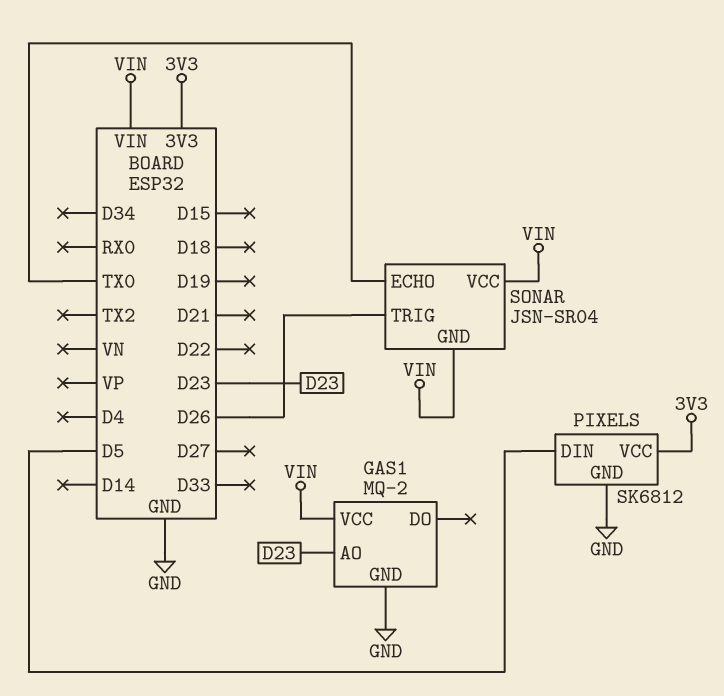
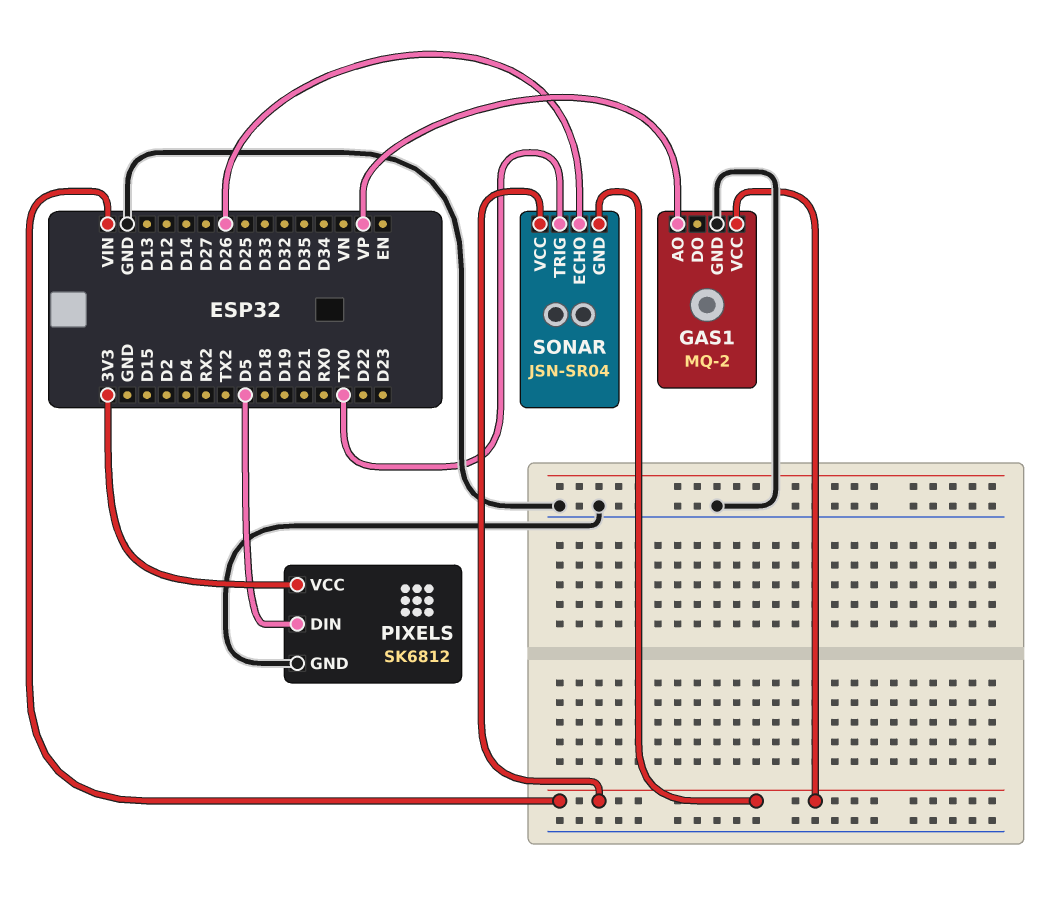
GAS1 pin AO: D23 -> VP
SONAR pin ECHO: TX0 -> D26
SONAR pin TRIG: D26 -> TX0

